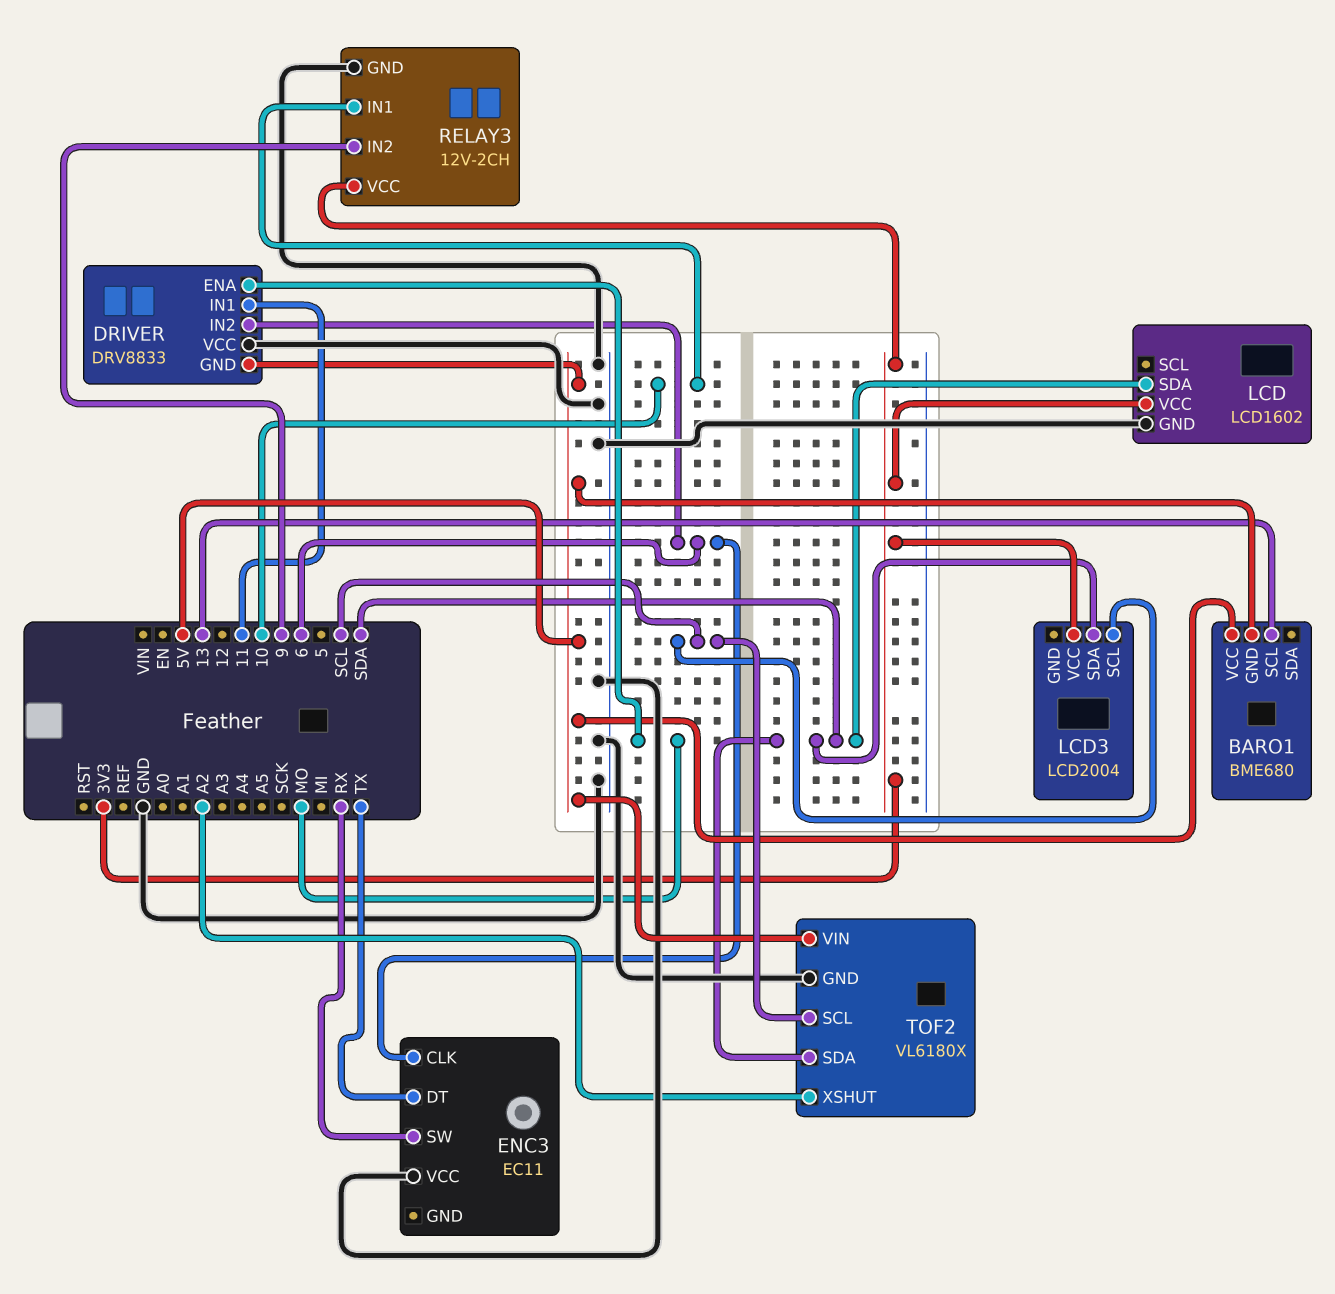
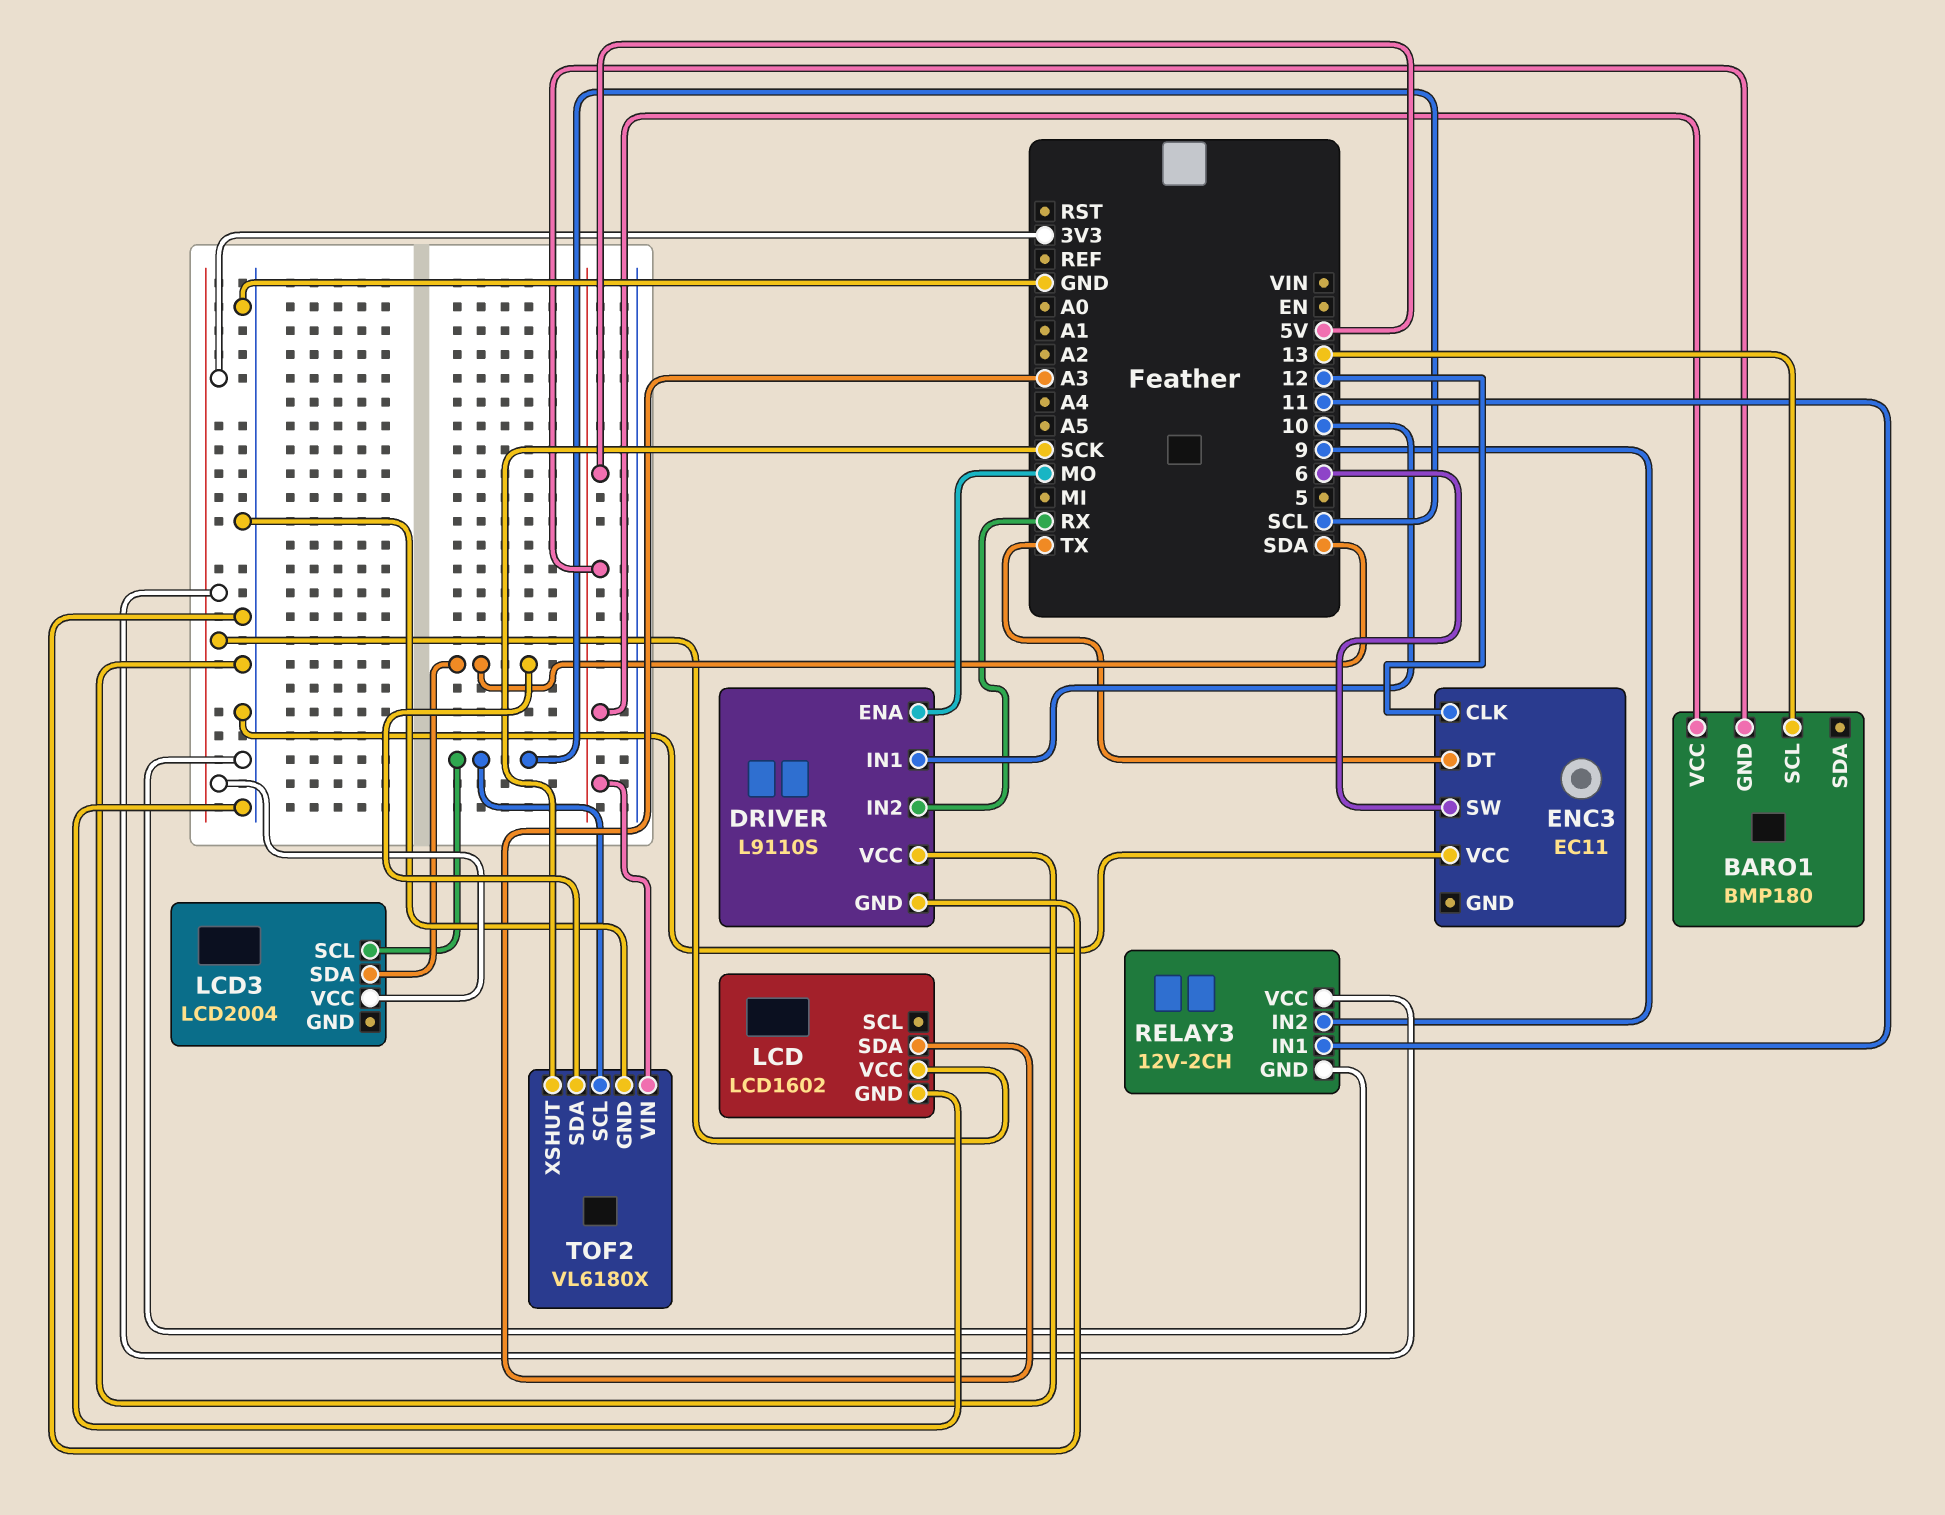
BARO1: BME680 -> BMP180
DRIVER: DRV8833 -> L9110S
DRIVER pin GND: 5V -> GND
DRIVER pin IN1: 11 -> 10
DRIVER pin IN2: 6 -> RX
ENC3 pin CLK: 6 -> 12
ENC3 pin SW: RX -> 6
LCD pin SDA: SDA -> A3
RELAY3 pin IN1: 10 -> 11
TOF2 pin XSHUT: A2 -> SCK

